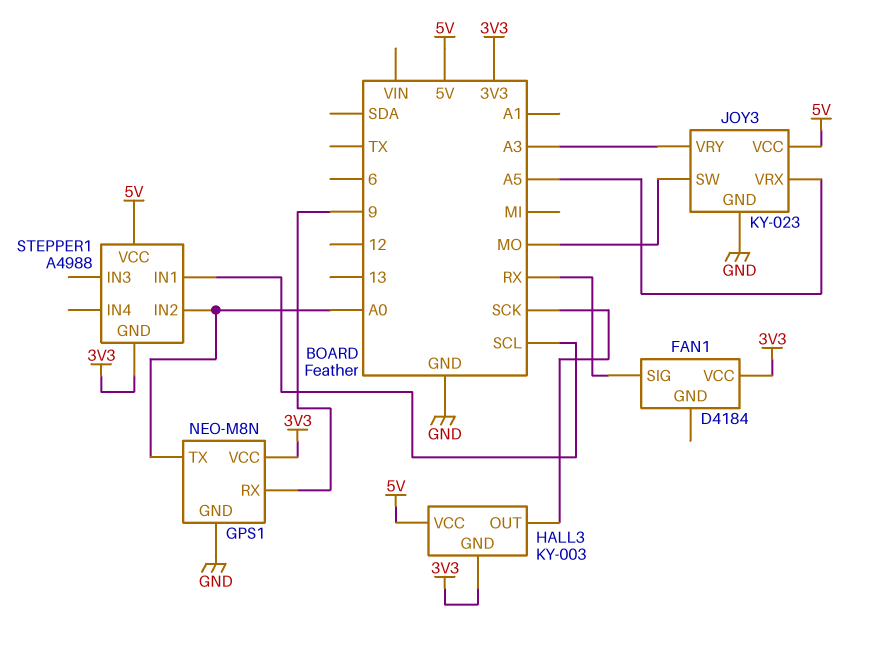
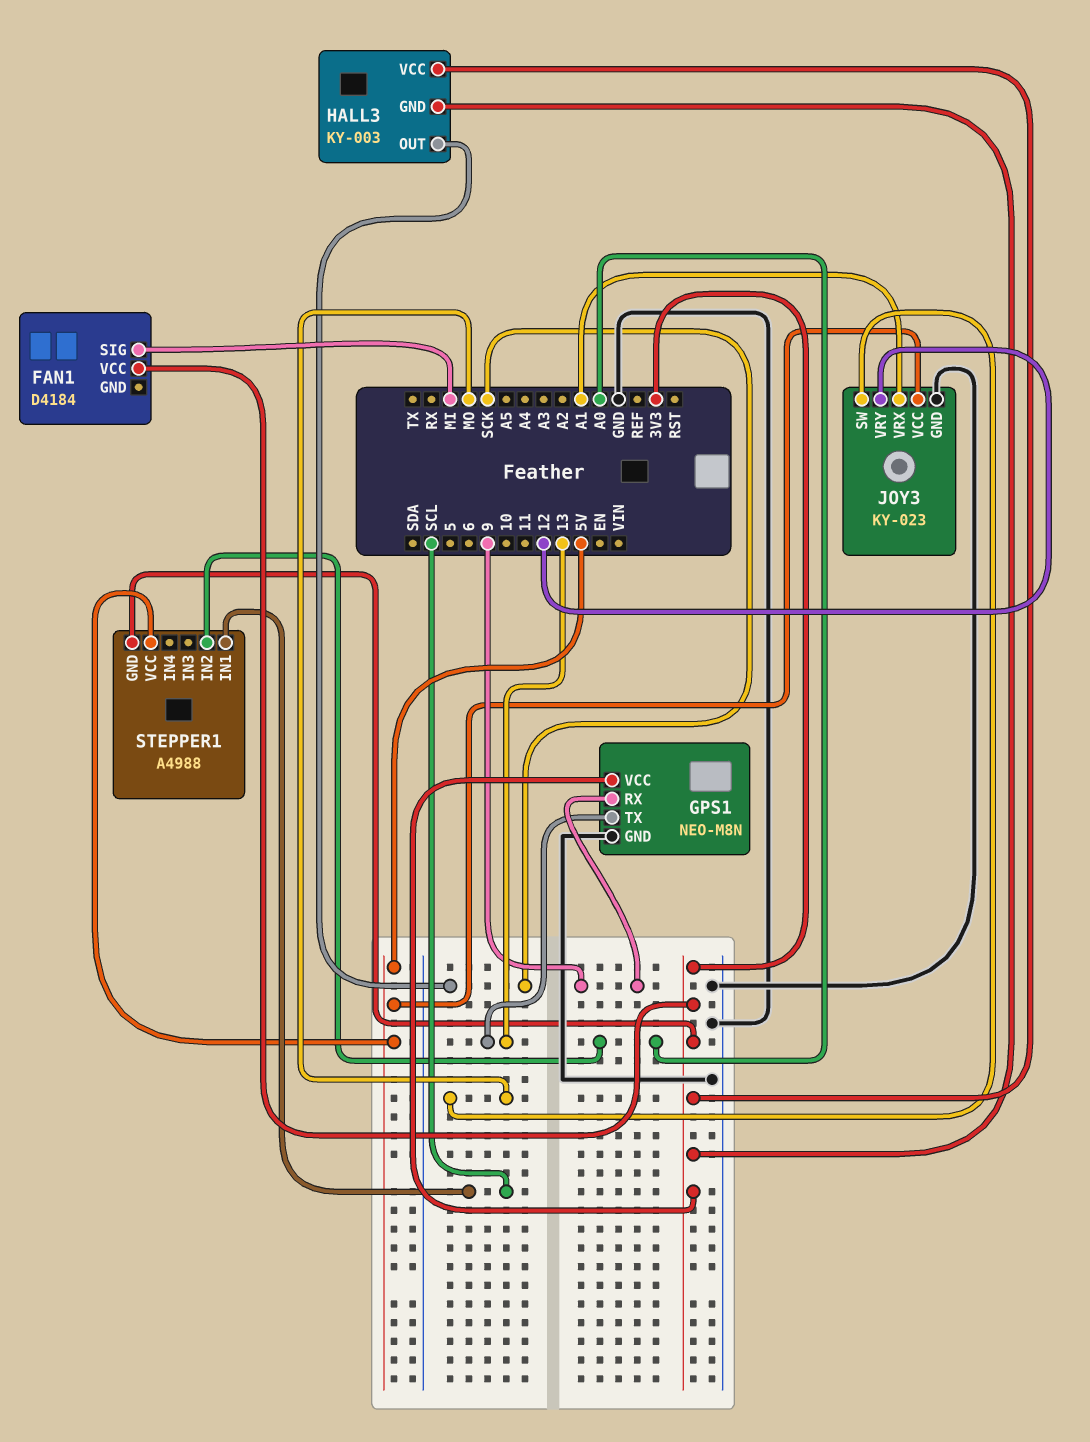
FAN1 pin SIG: RX -> MI
GPS1 pin TX: A0 -> 13
HALL3 pin VCC: 5V -> 3V3
JOY3 pin VRX: A5 -> A1
JOY3 pin VRY: A3 -> 12

